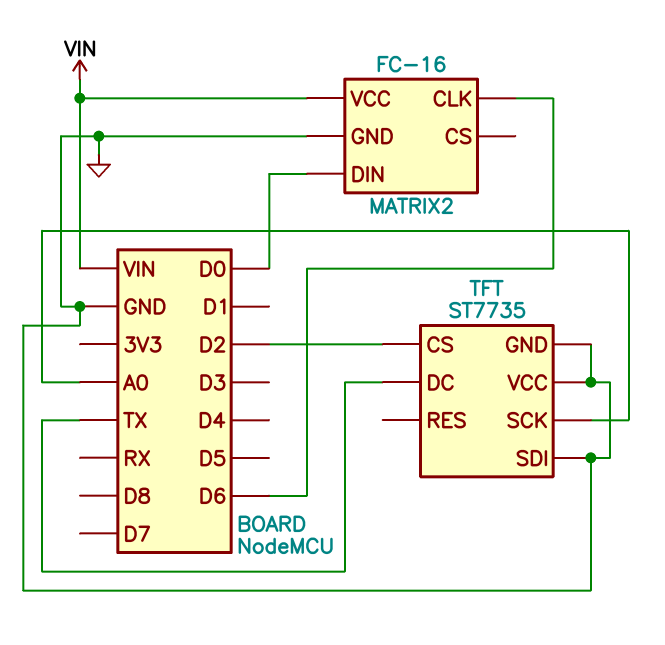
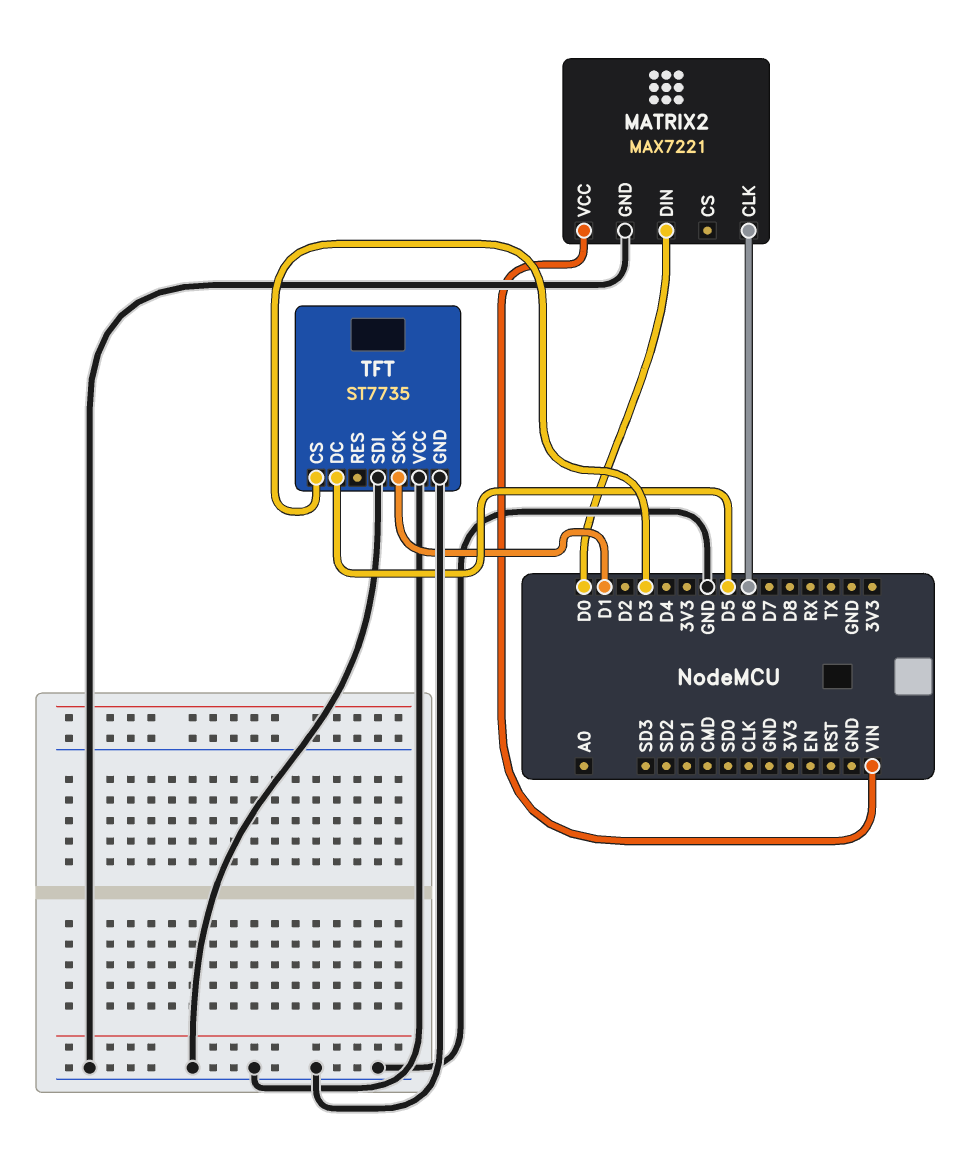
MATRIX2: FC-16 -> MAX7221
TFT pin CS: D2 -> D3
TFT pin DC: TX -> D5
TFT pin SCK: A0 -> D1

